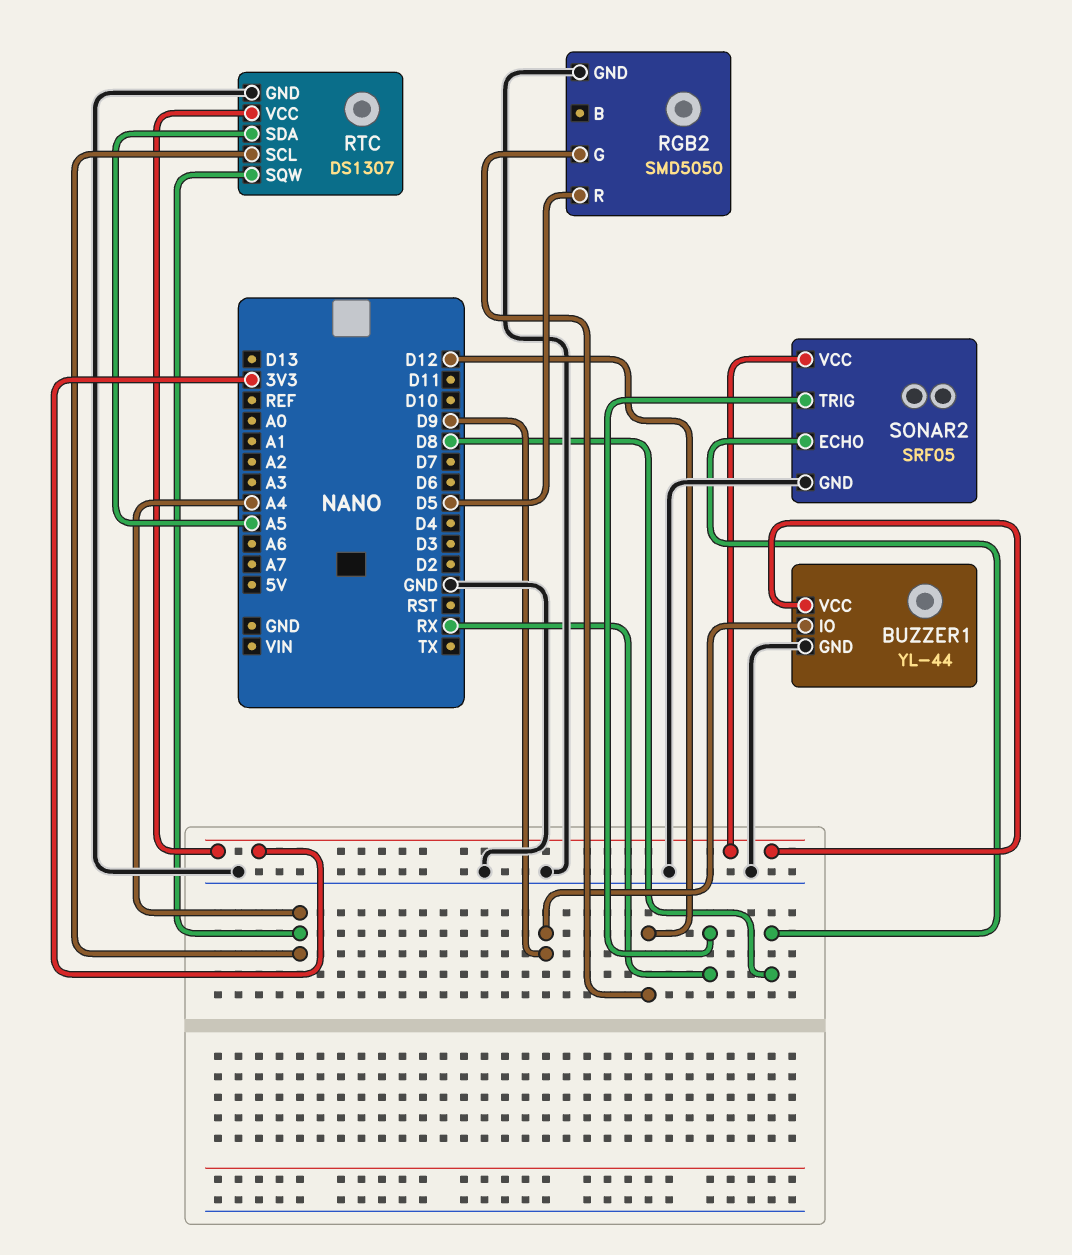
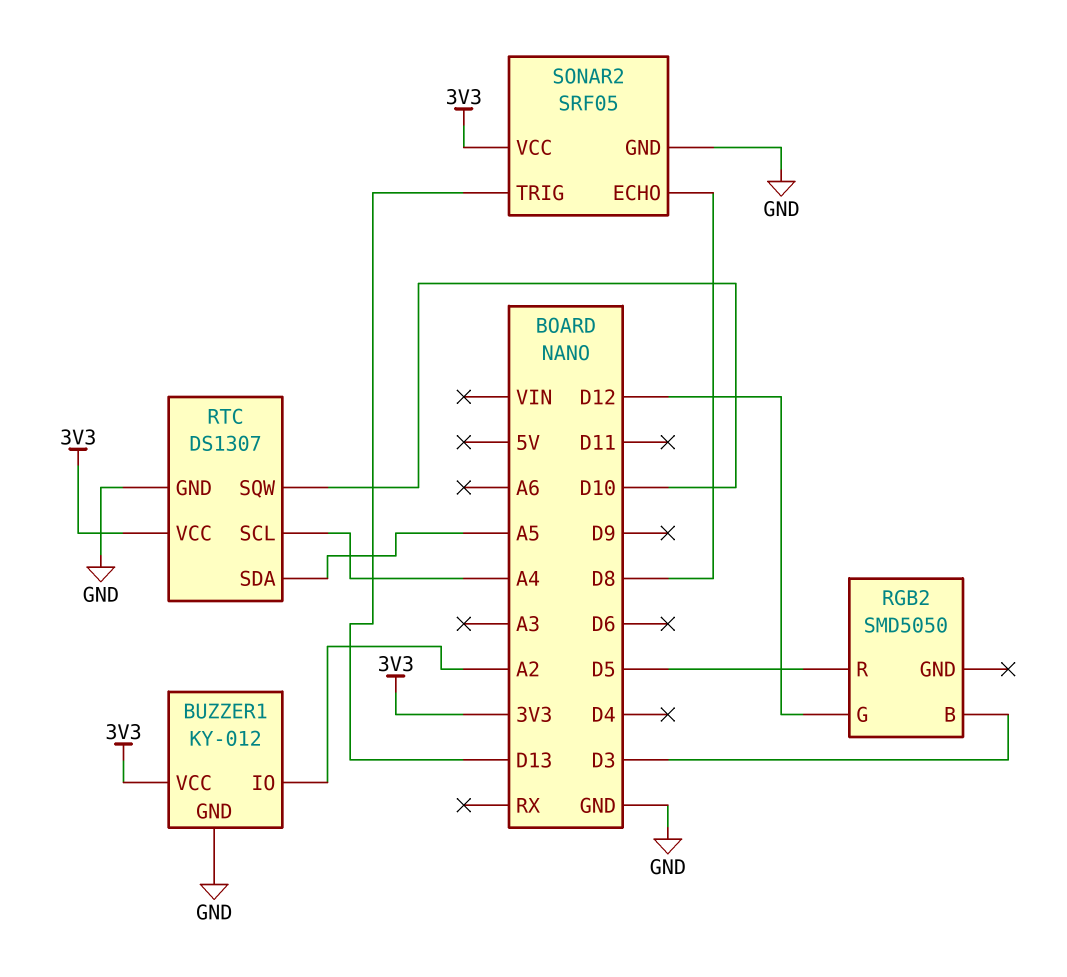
BUZZER1: YL-44 -> KY-012
BUZZER1 pin IO: D9 -> A2
RGB2 pin B: none -> D3
RGB2 pin GND: GND -> none
RTC pin SQW: A4 -> D10
SONAR2 pin TRIG: RX -> D13

